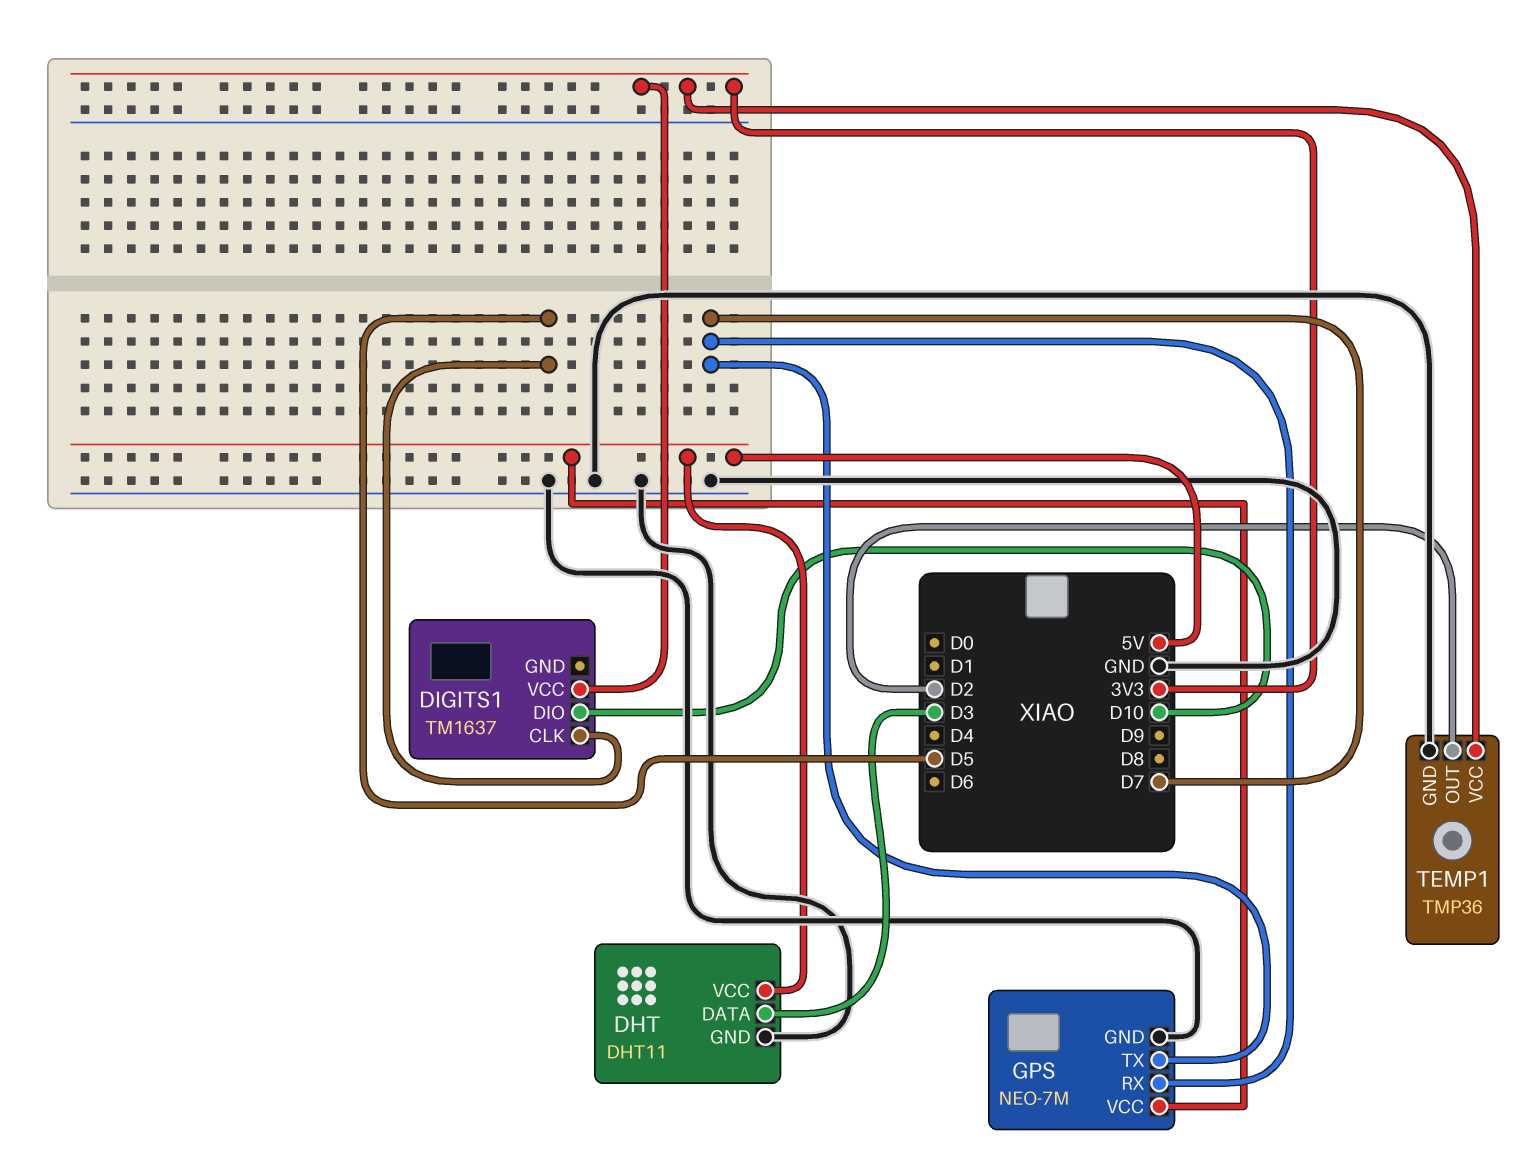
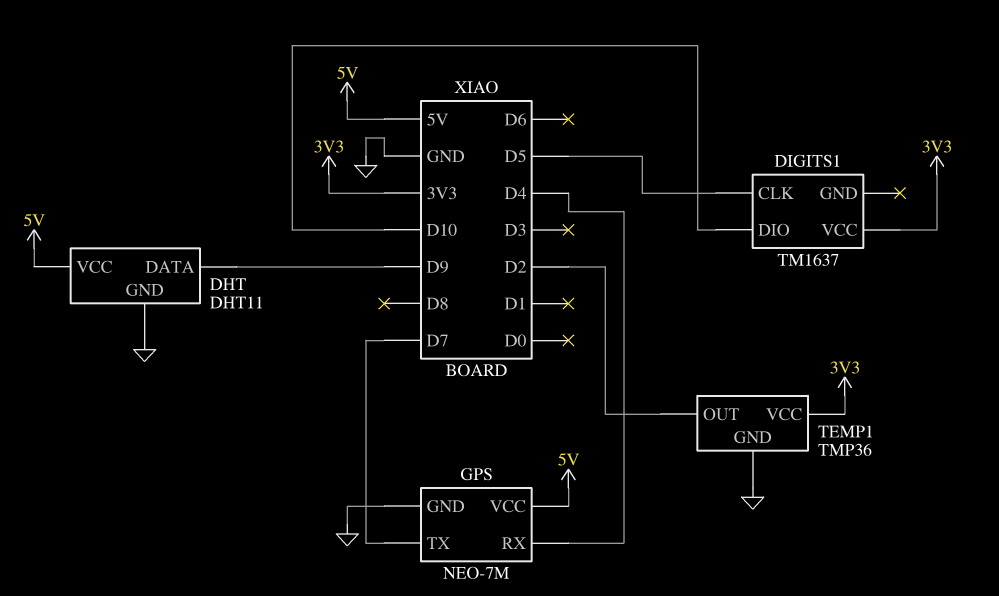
DHT pin DATA: D3 -> D9
GPS pin RX: D7 -> D4

